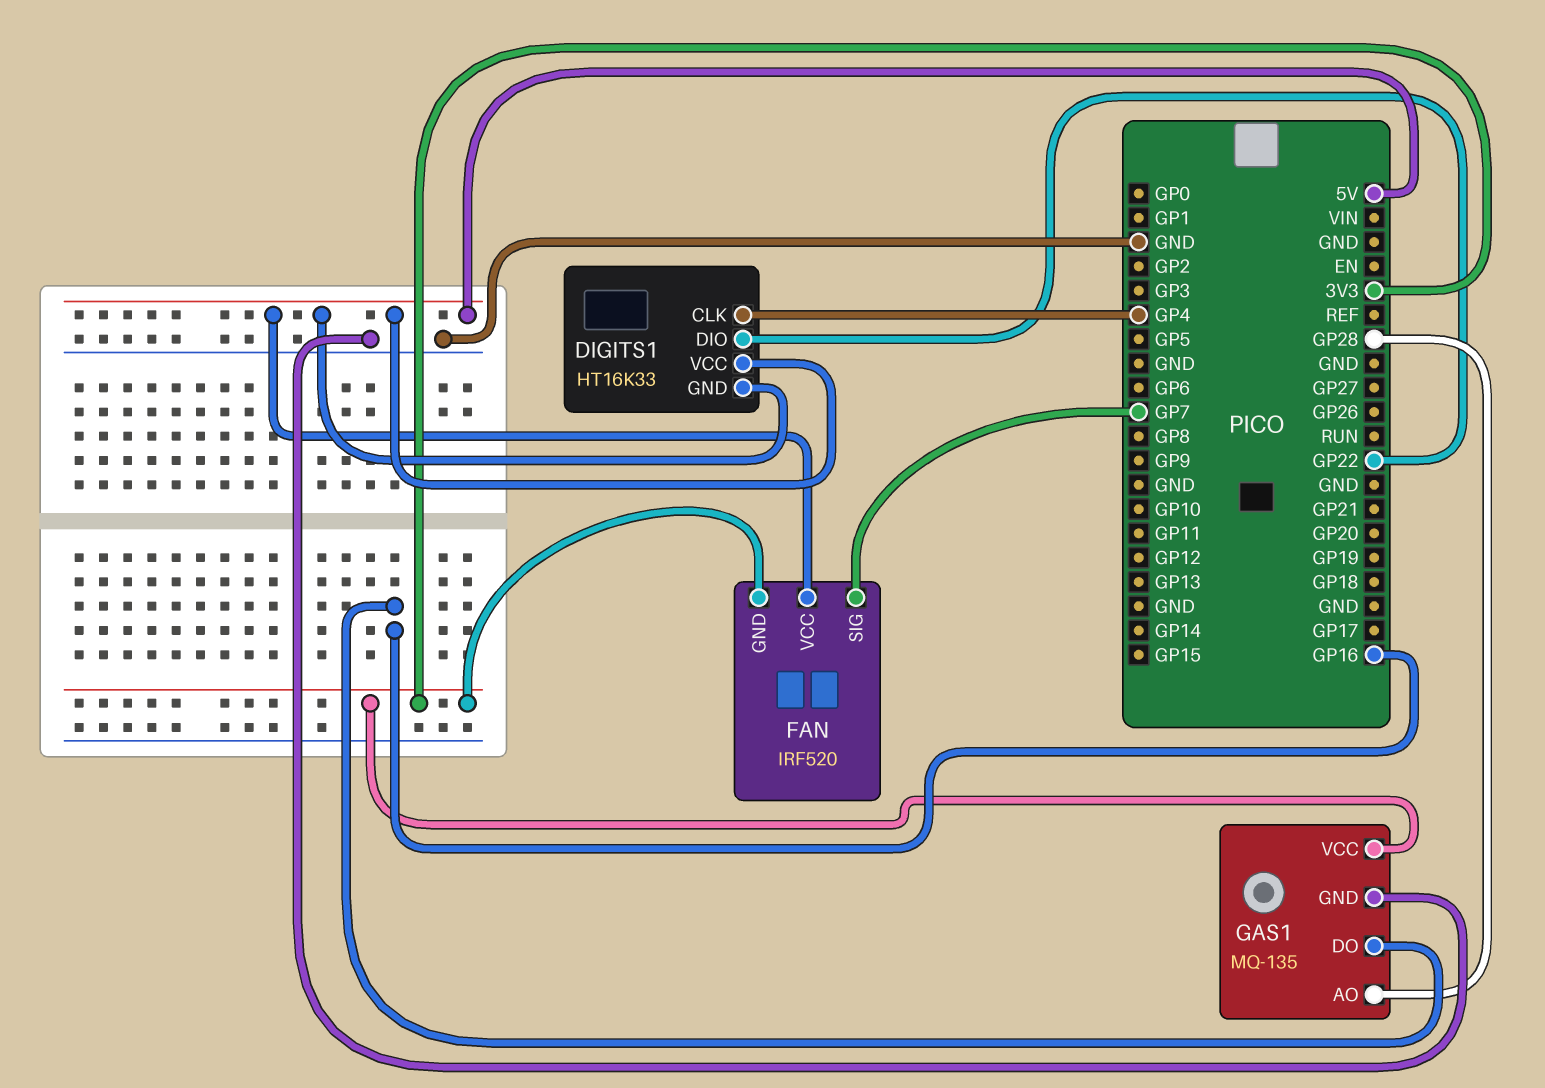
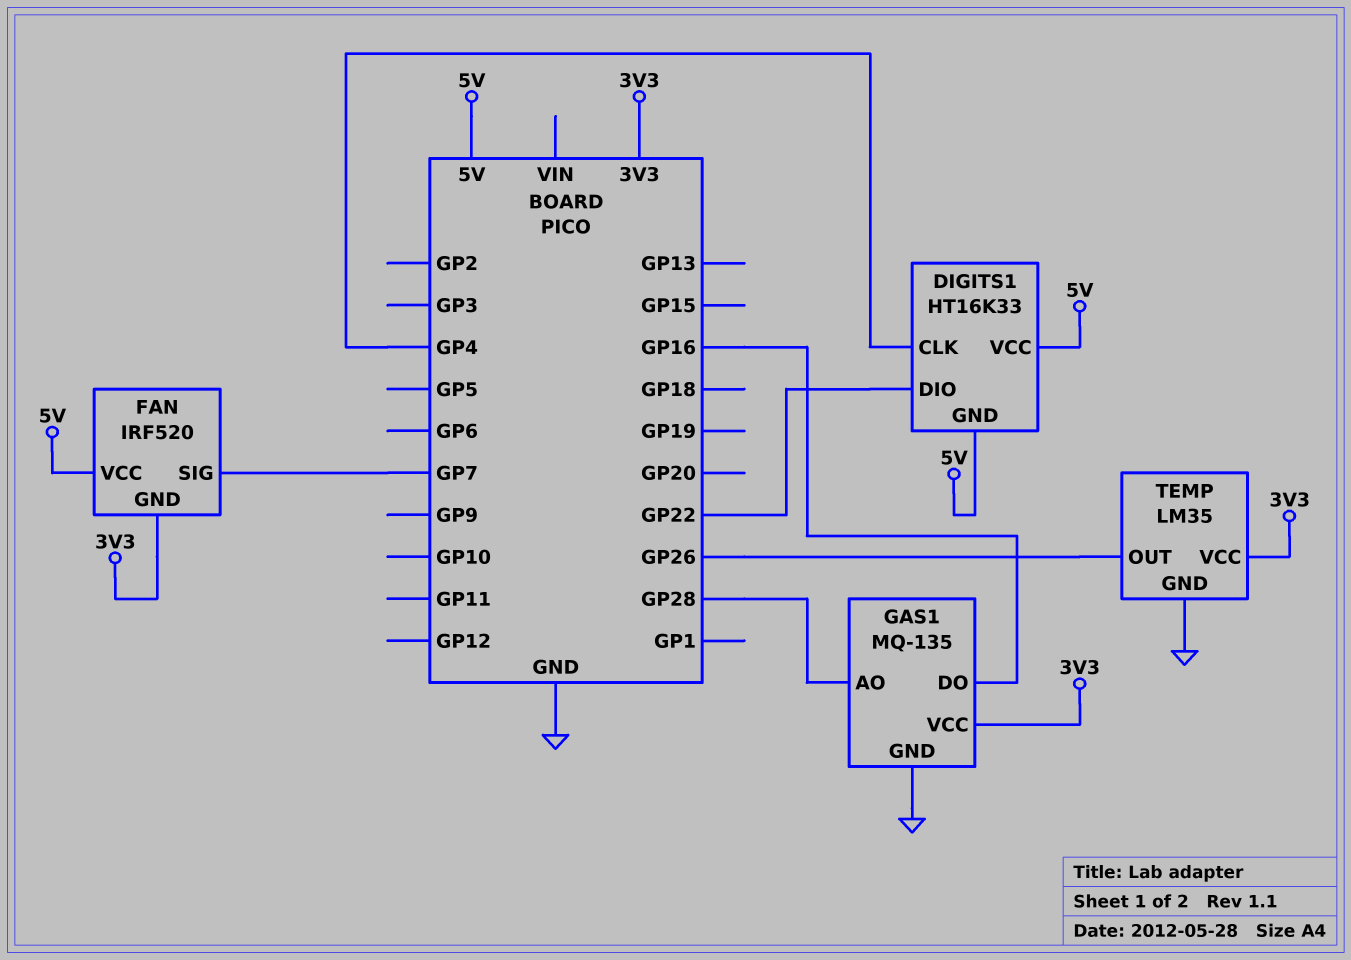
TEMP: none -> LM35
TEMP pin GND: none -> GND
TEMP pin OUT: none -> GP26
TEMP pin VCC: none -> 3V3

